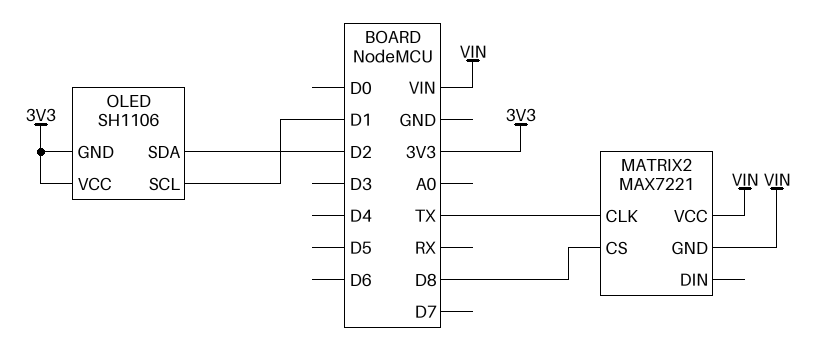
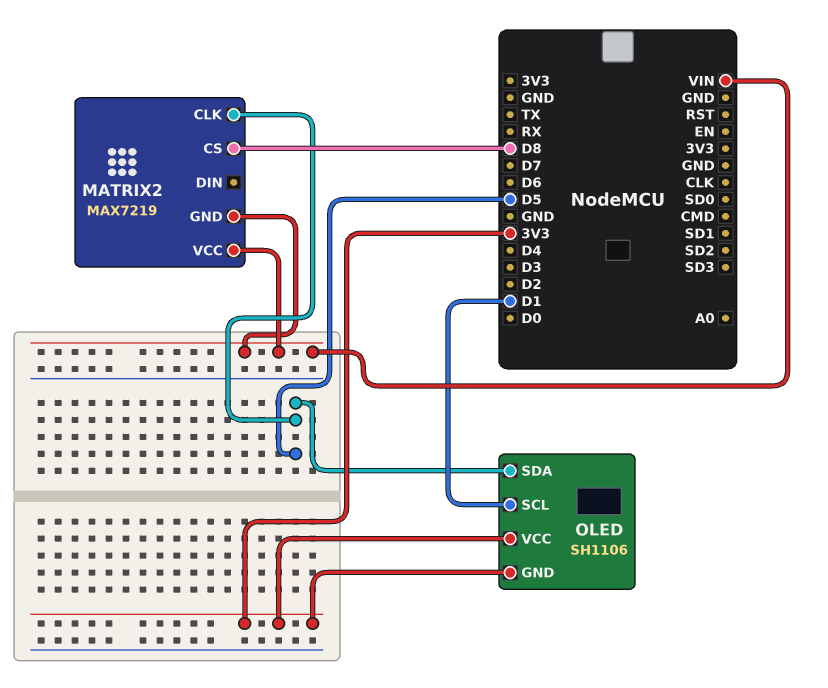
MATRIX2: MAX7221 -> MAX7219
MATRIX2 pin CLK: TX -> D5
OLED pin SDA: D2 -> D5

